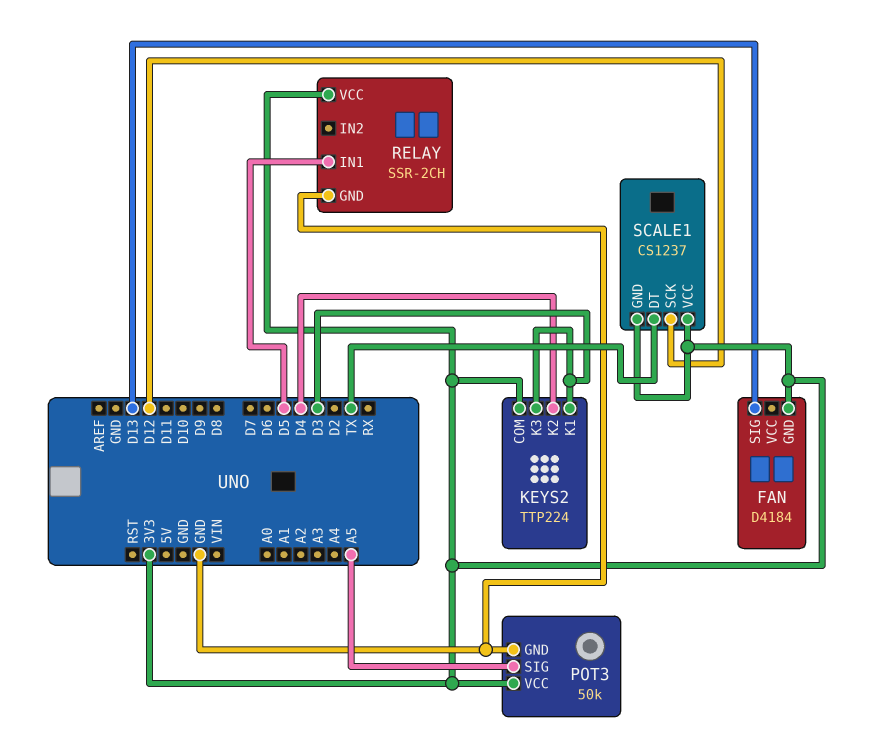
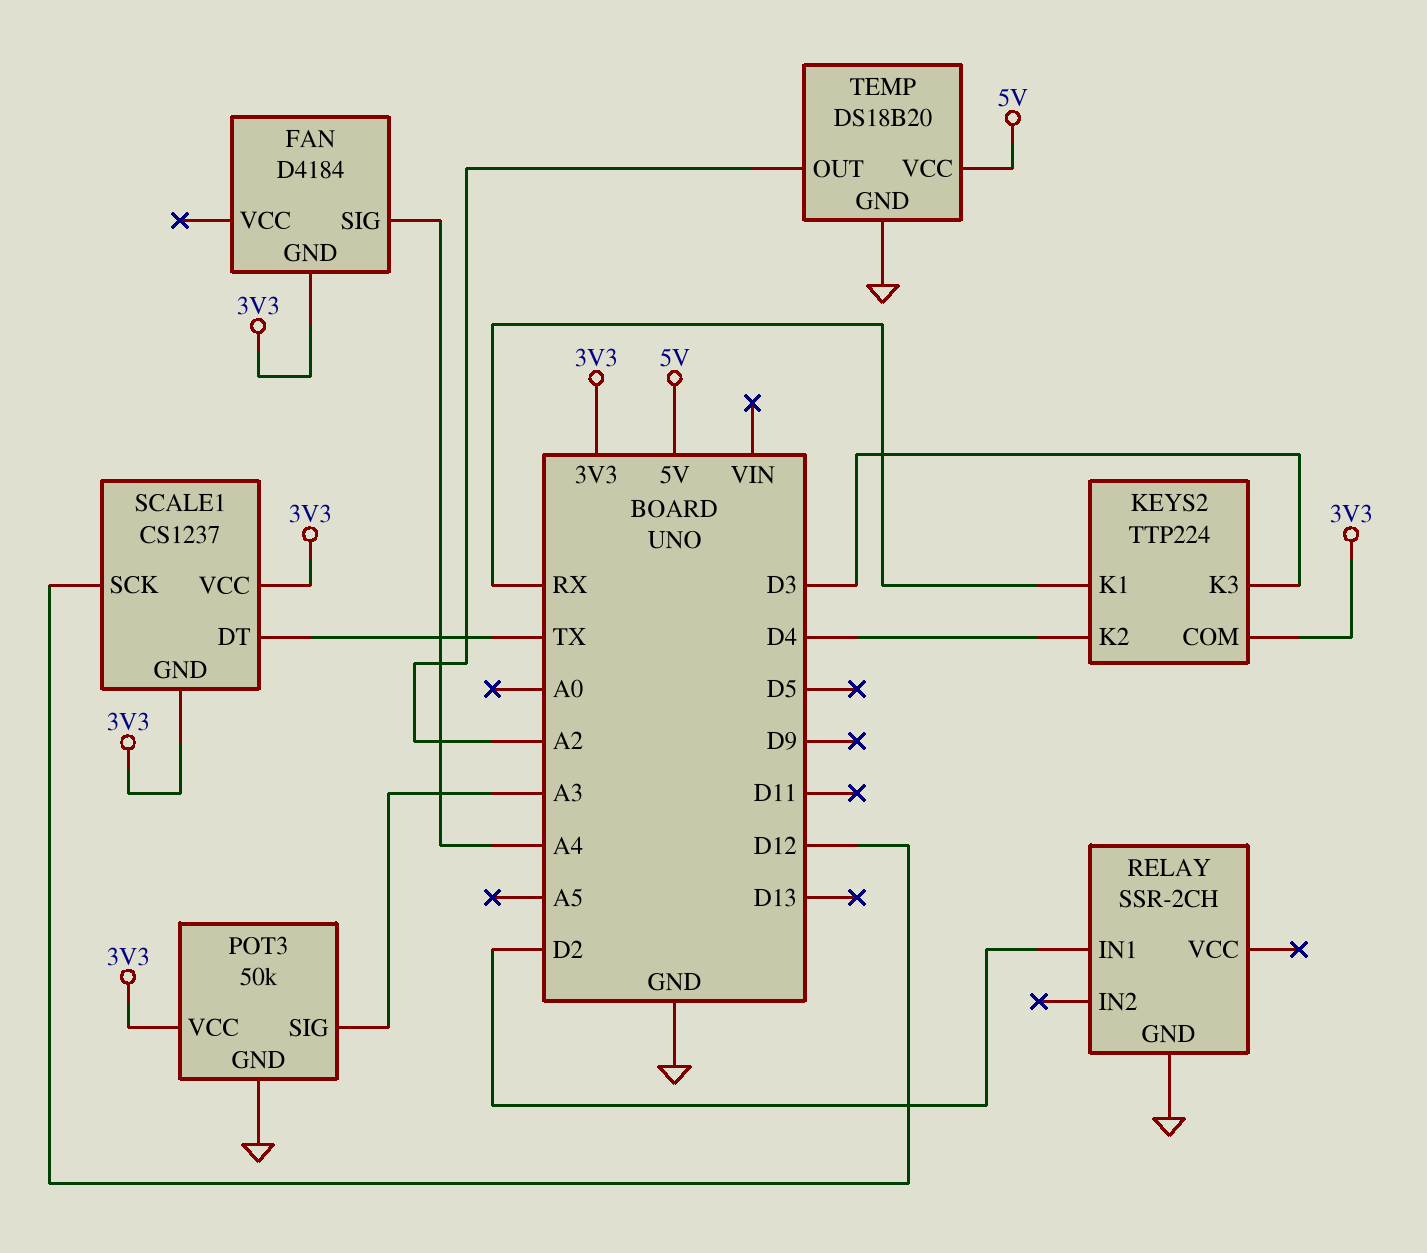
FAN pin SIG: D13 -> A4
KEYS2 pin K1: D3 -> RX
POT3 pin SIG: A5 -> A3
RELAY pin IN1: D5 -> D2
RELAY pin VCC: 3V3 -> none
TEMP: none -> DS18B20
TEMP pin GND: none -> GND
TEMP pin OUT: none -> A2
TEMP pin VCC: none -> 5V

